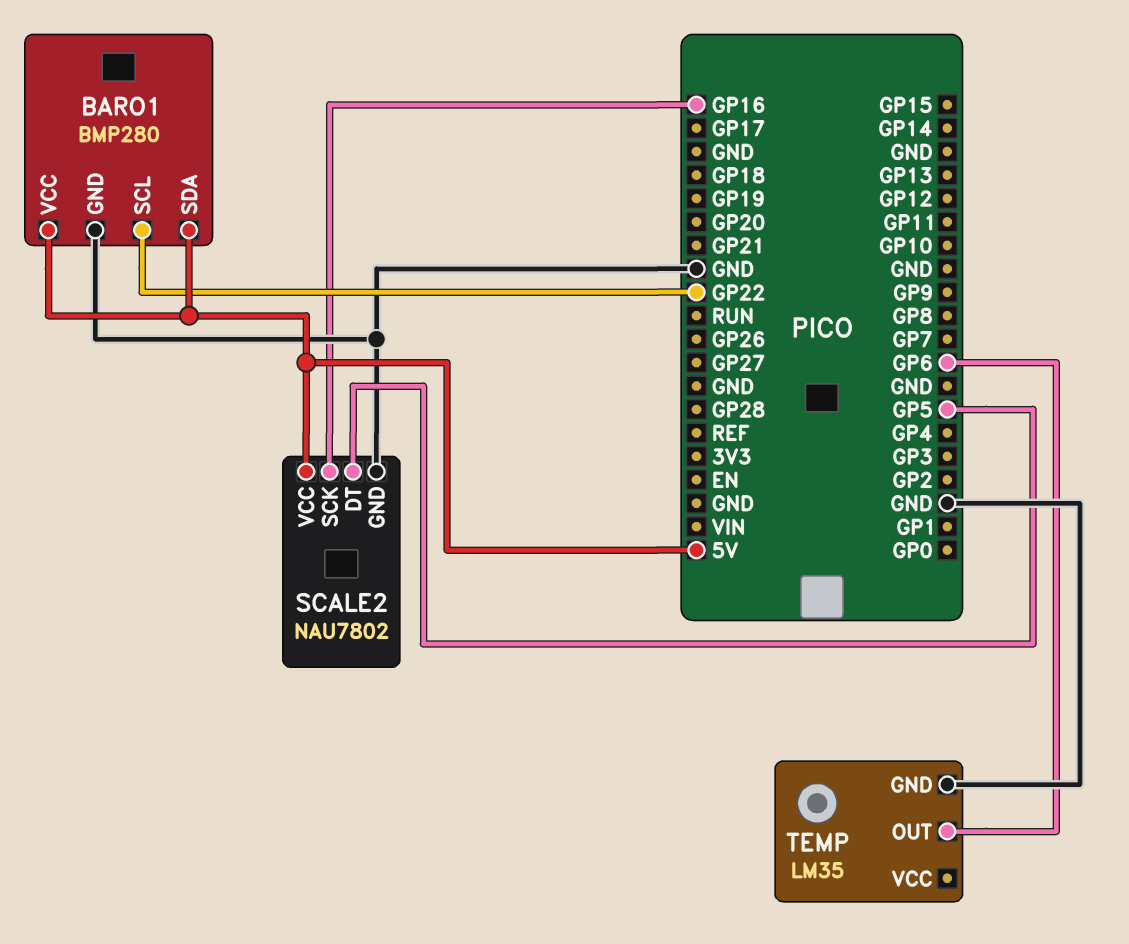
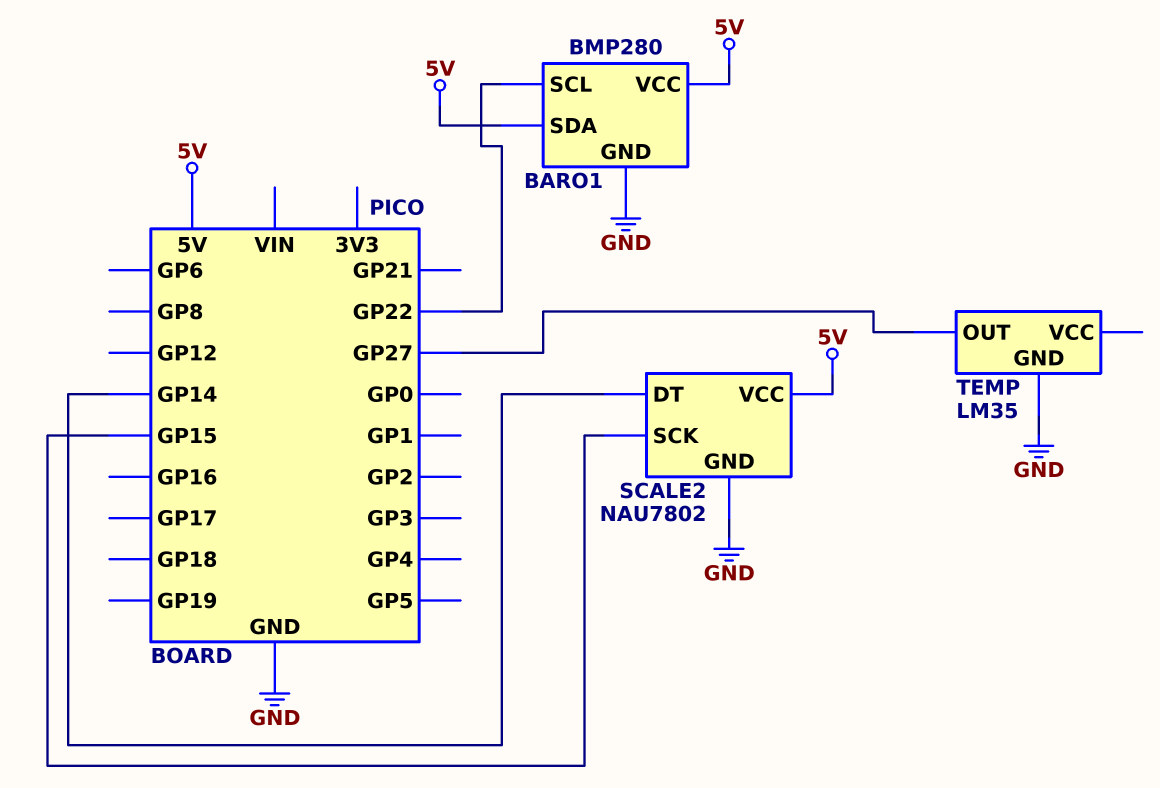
SCALE2 pin DT: GP5 -> GP14
SCALE2 pin SCK: GP16 -> GP15
TEMP pin OUT: GP6 -> GP27

